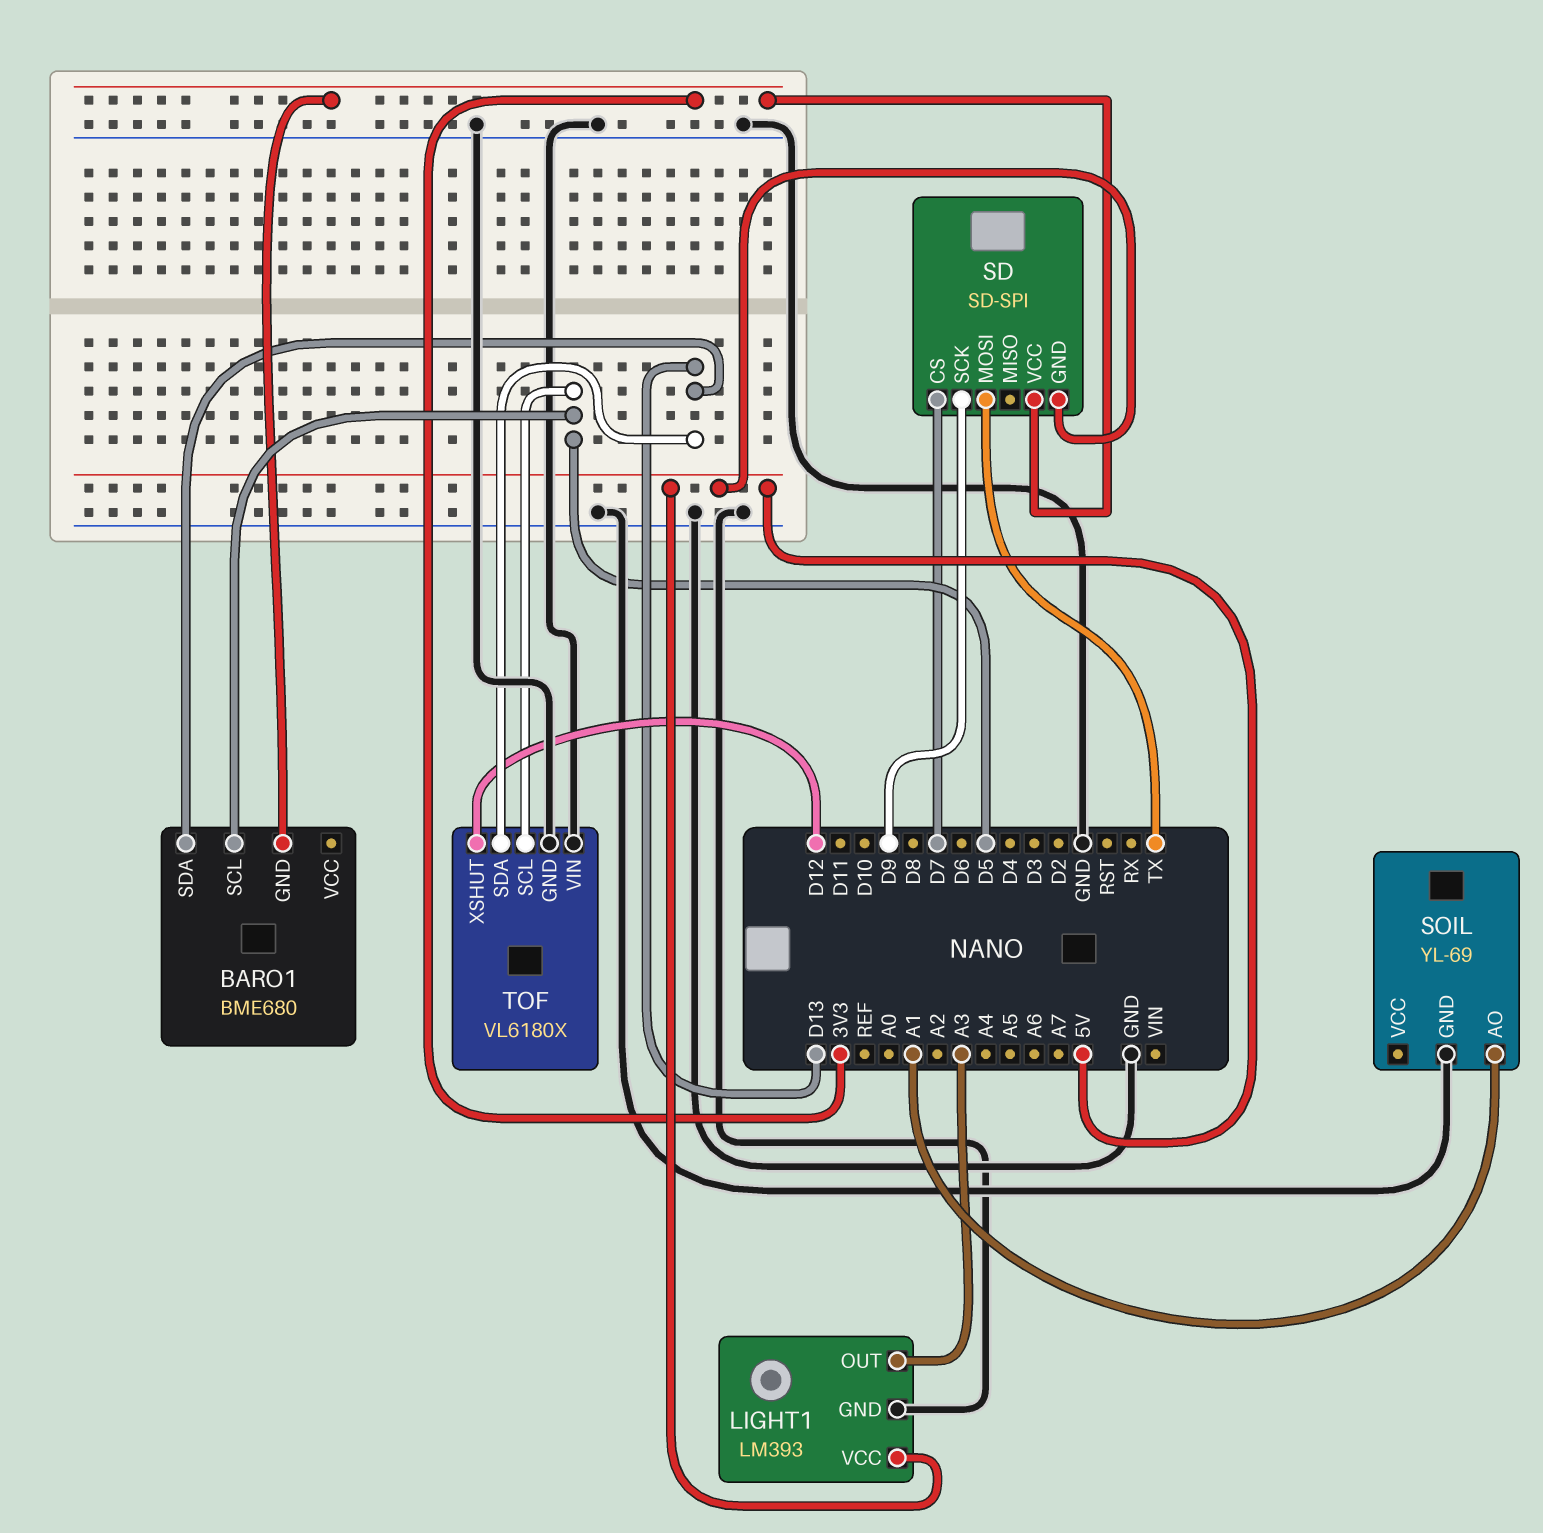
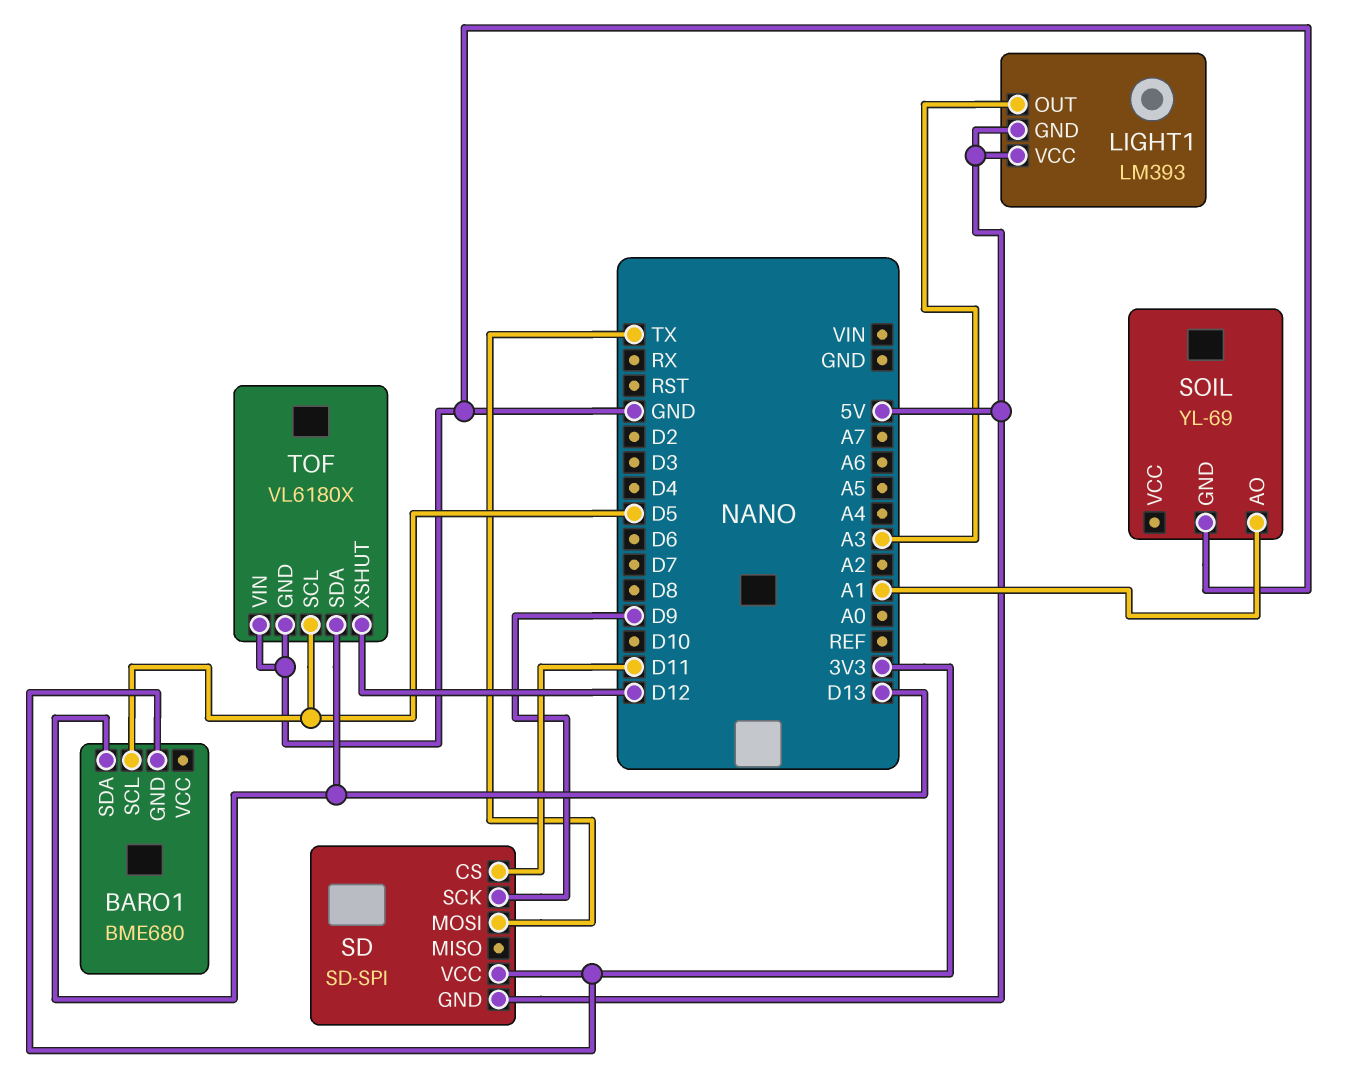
LIGHT1 pin GND: GND -> 5V
SD pin CS: D7 -> D11

